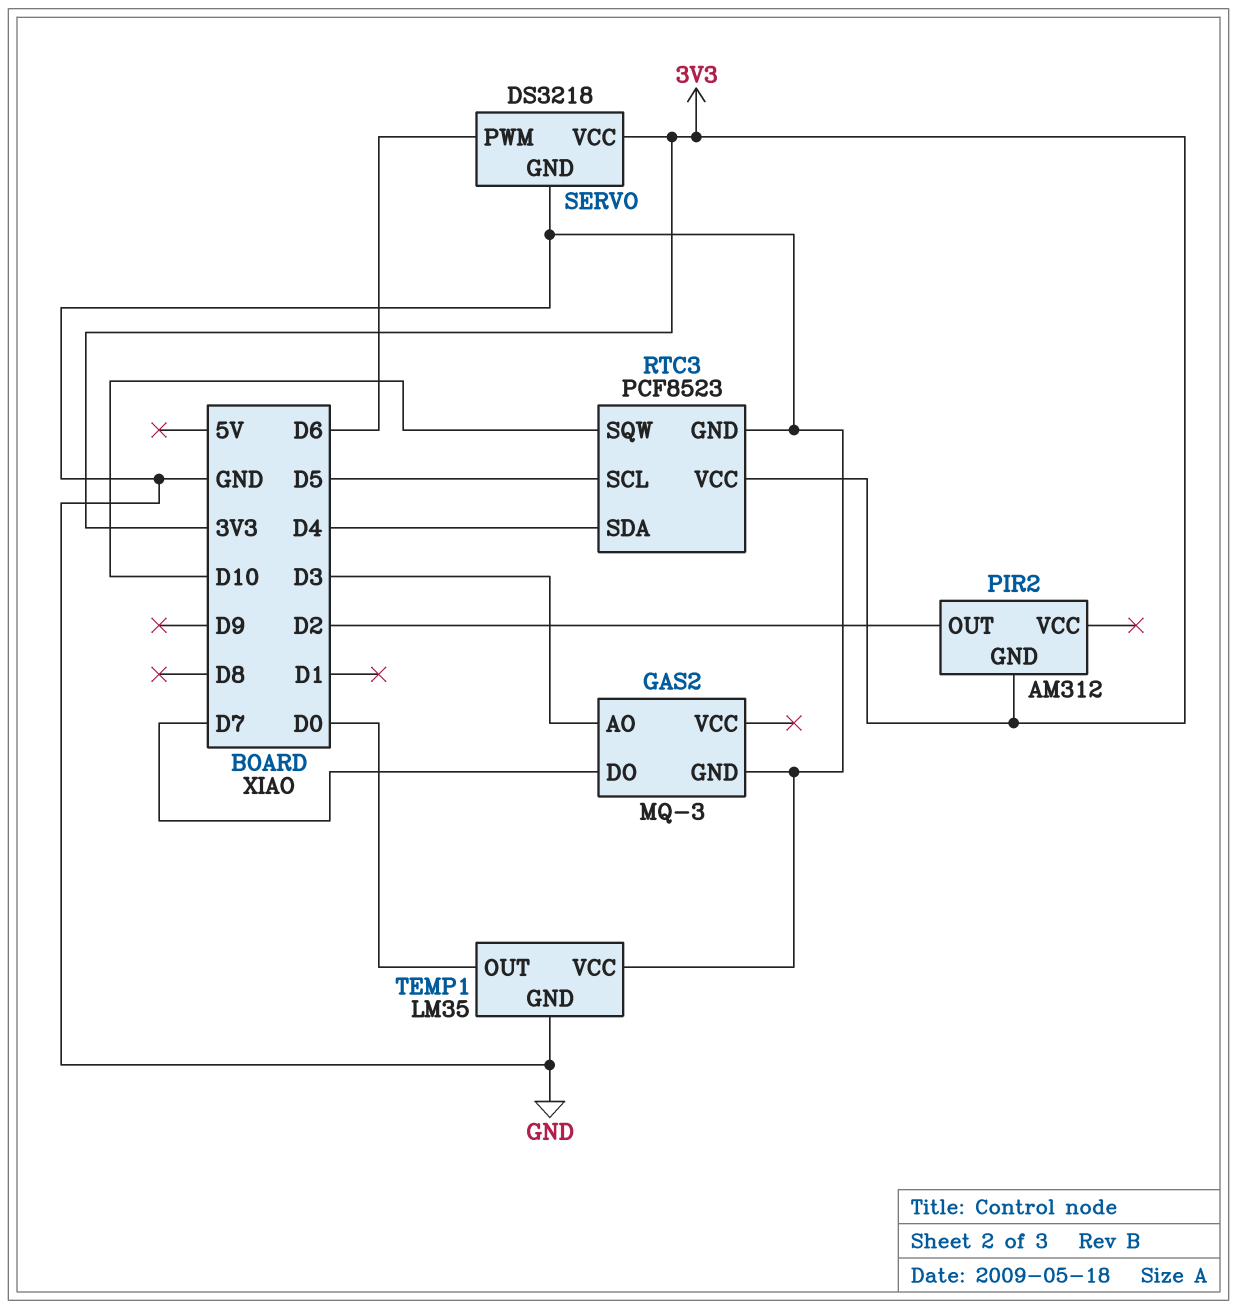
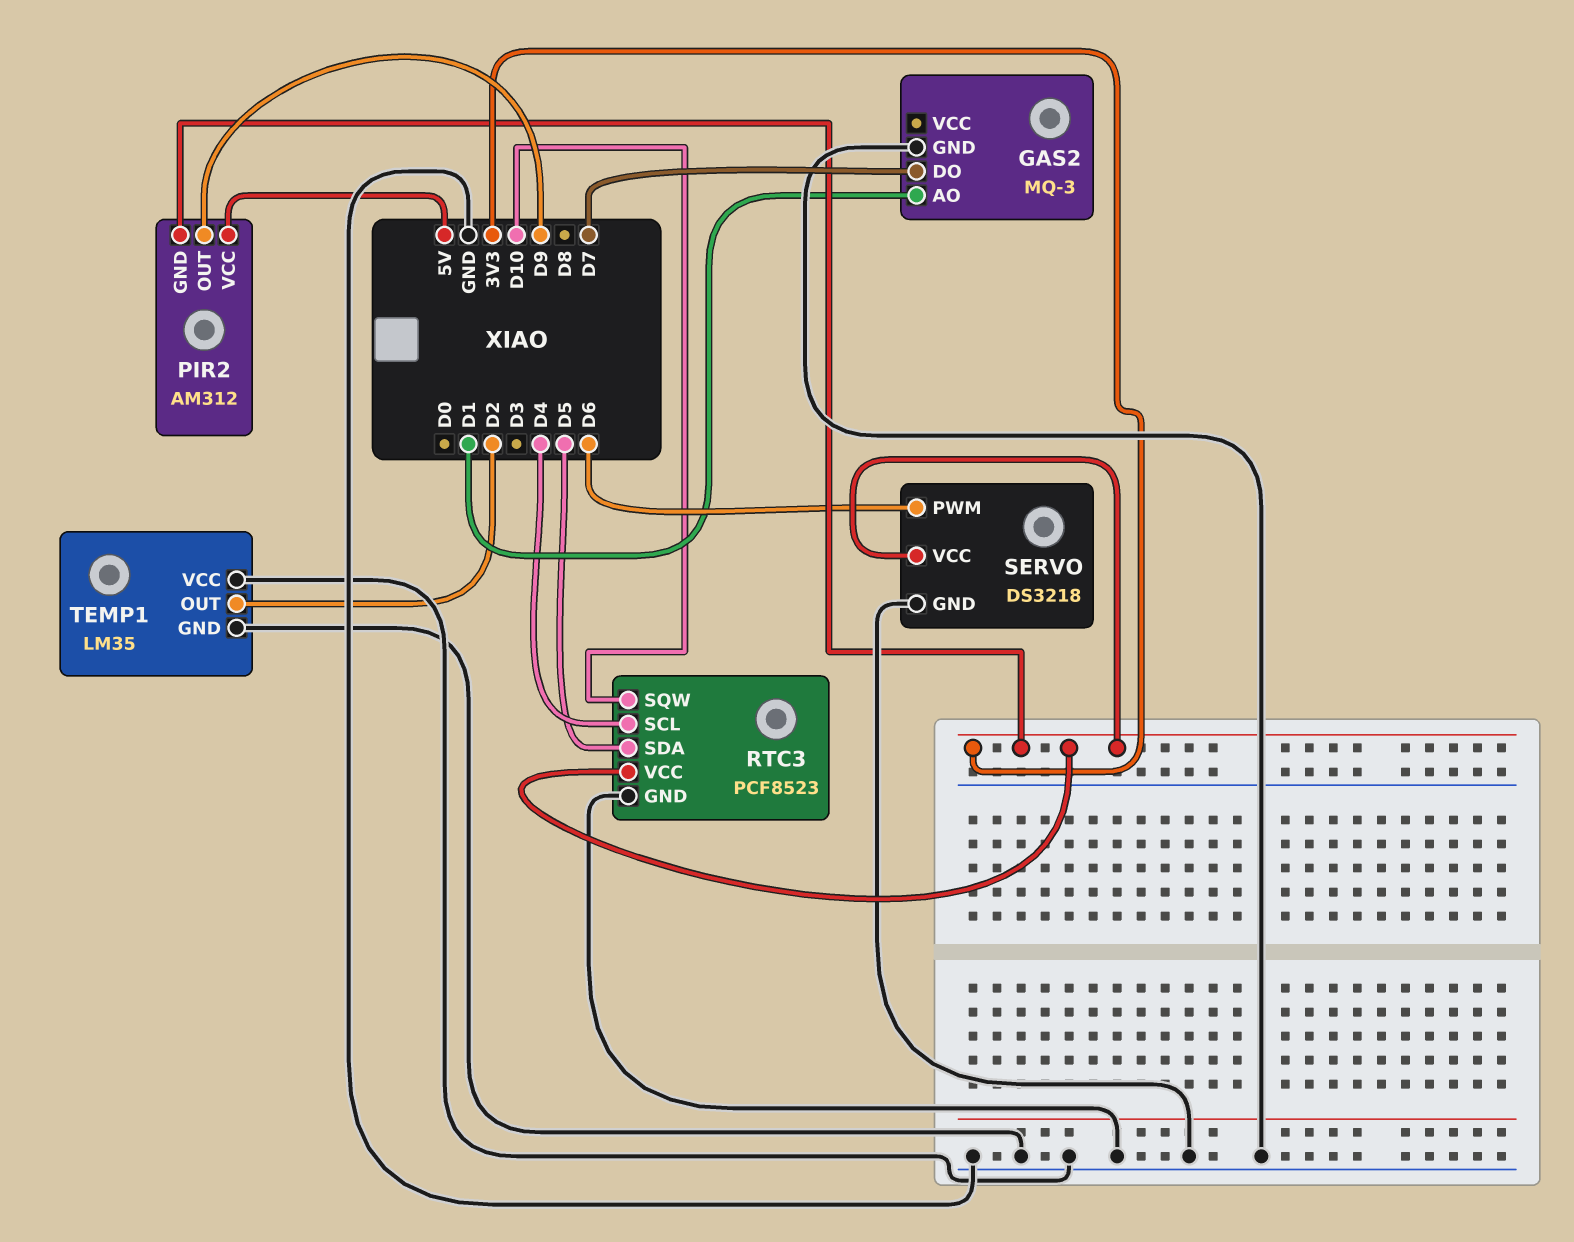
GAS2 pin AO: D3 -> D1
PIR2 pin OUT: D2 -> D9
PIR2 pin VCC: none -> 5V
RTC3 pin SCL: D5 -> D4
RTC3 pin SDA: D4 -> D5
TEMP1 pin OUT: D0 -> D2

